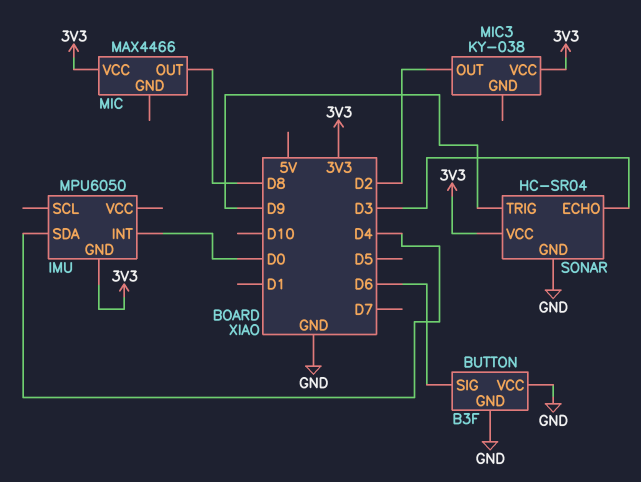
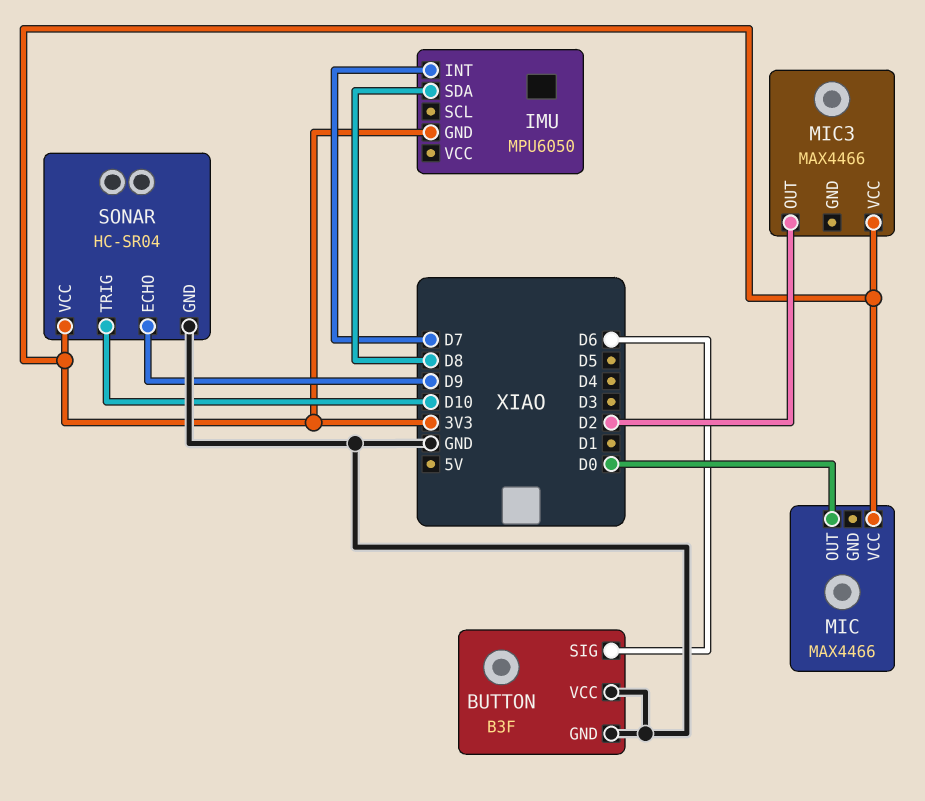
IMU pin INT: D0 -> D7
IMU pin SDA: D4 -> D8
MIC pin OUT: D8 -> D0
MIC3: KY-038 -> MAX4466
SONAR pin ECHO: D3 -> D9
SONAR pin TRIG: D9 -> D10

